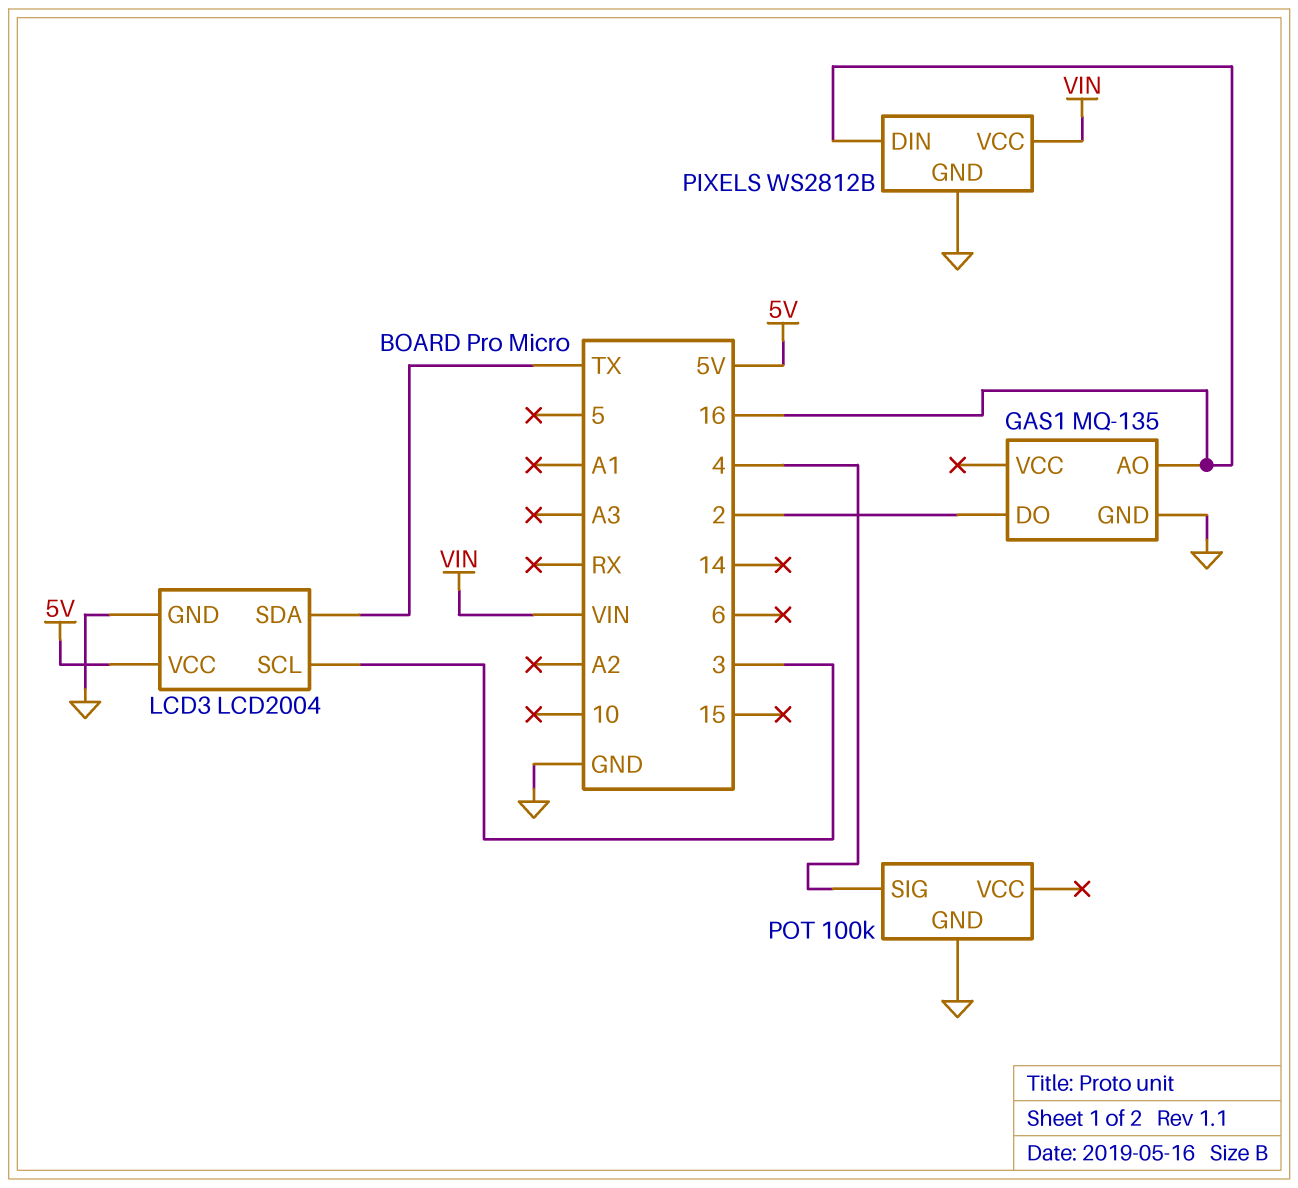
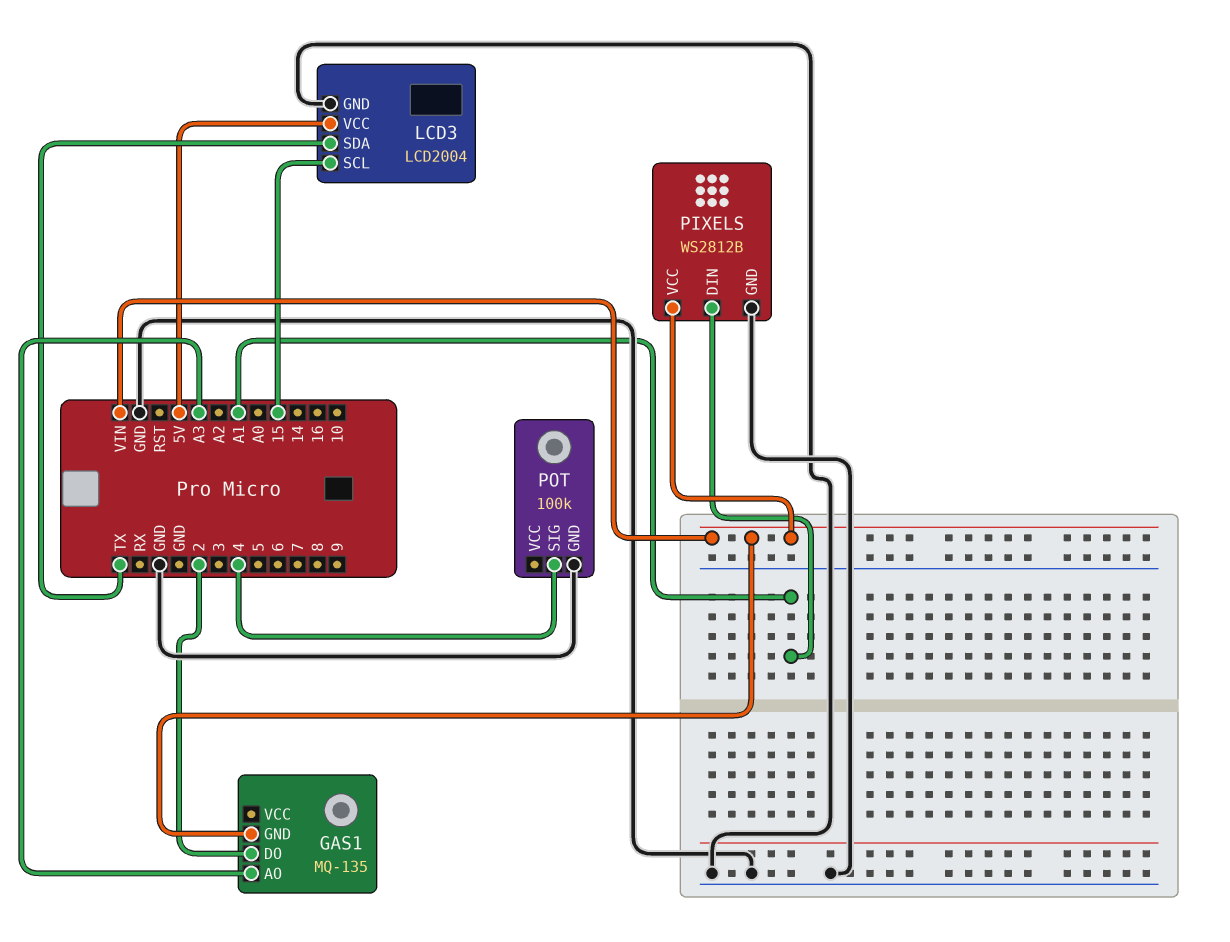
GAS1 pin AO: 16 -> A3
GAS1 pin GND: GND -> VIN
LCD3 pin SCL: 3 -> 15
PIXELS pin DIN: 16 -> A1

